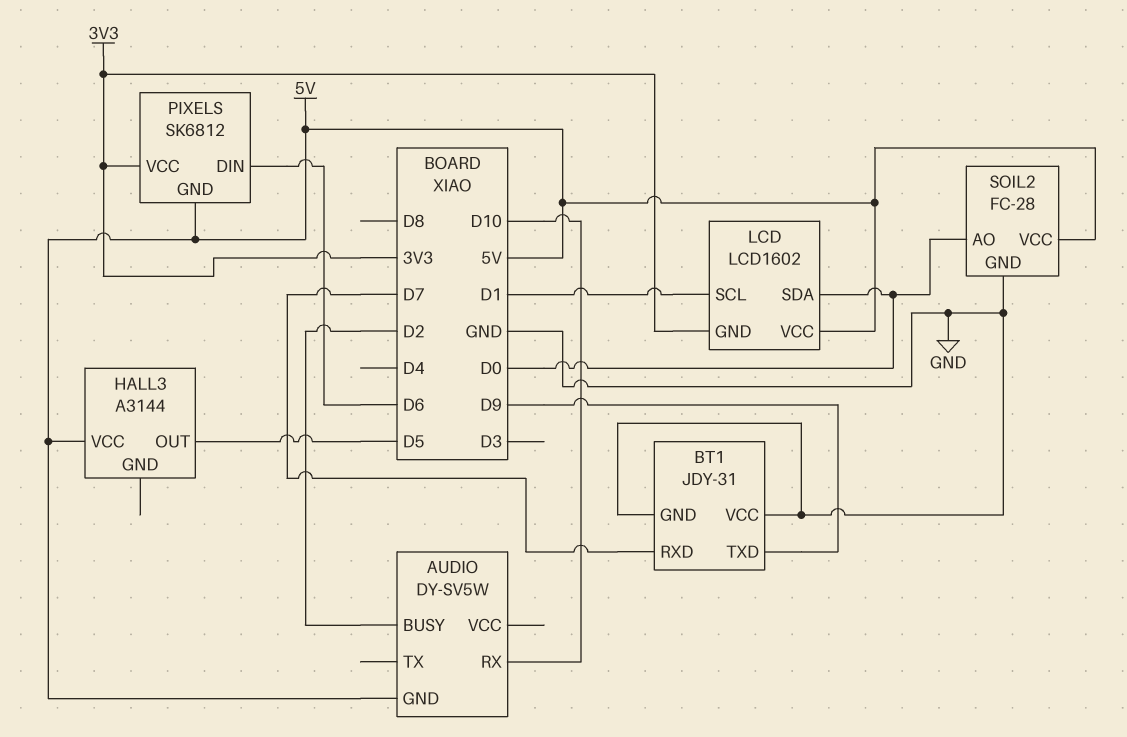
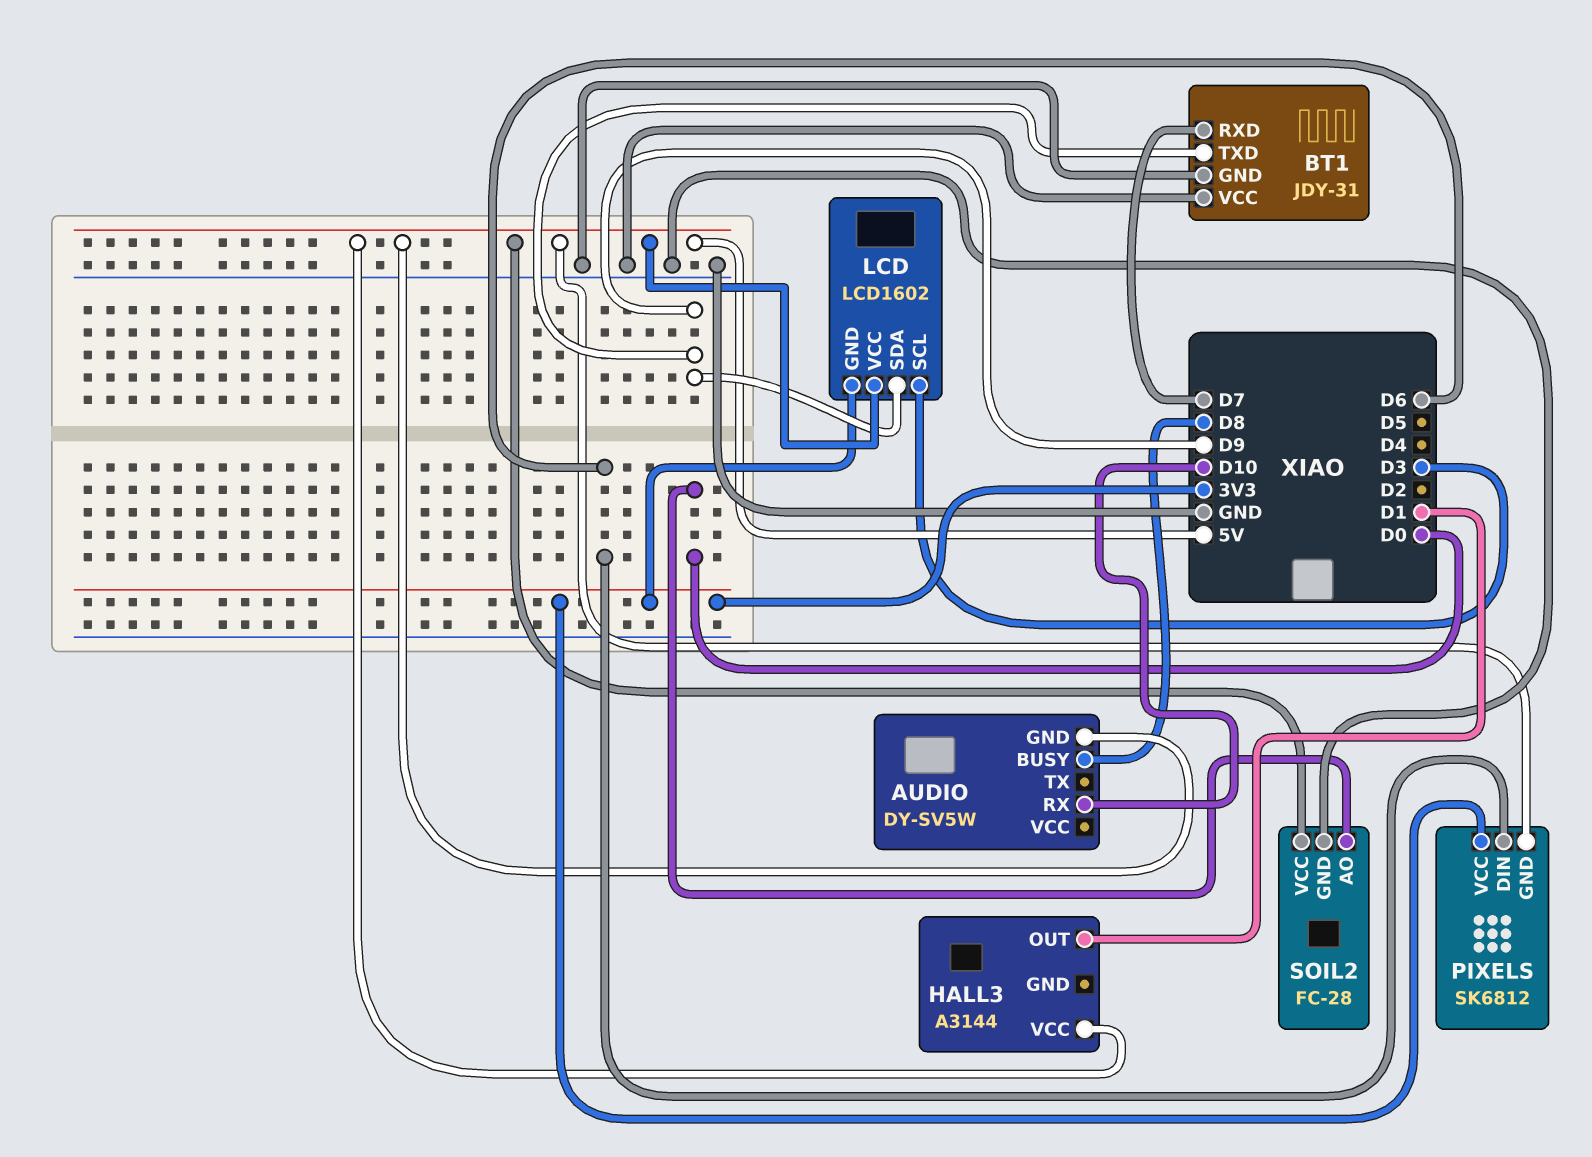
AUDIO pin BUSY: D2 -> D8
HALL3 pin OUT: D5 -> D1
LCD pin SCL: D1 -> D3
LCD pin SDA: D0 -> D9

